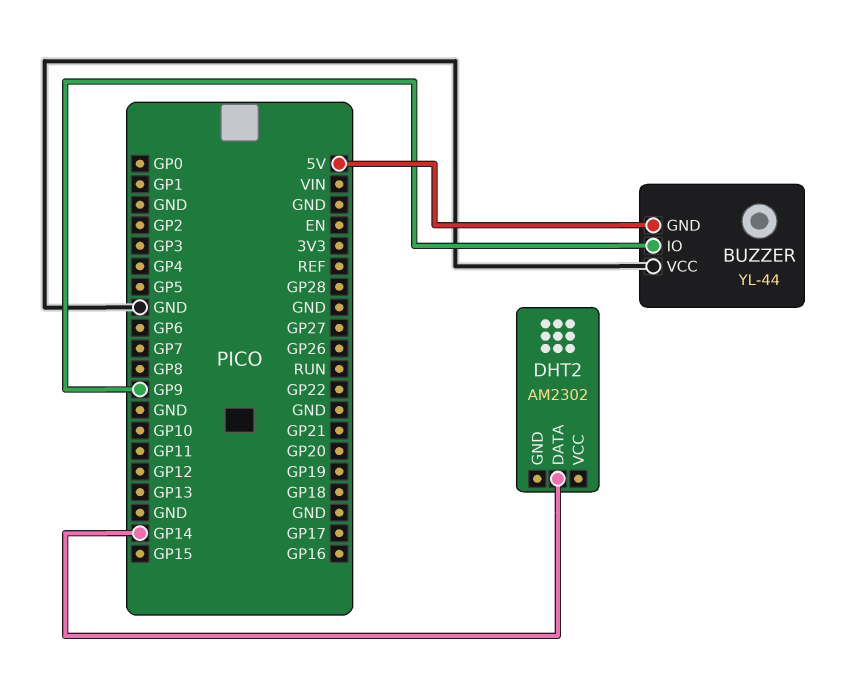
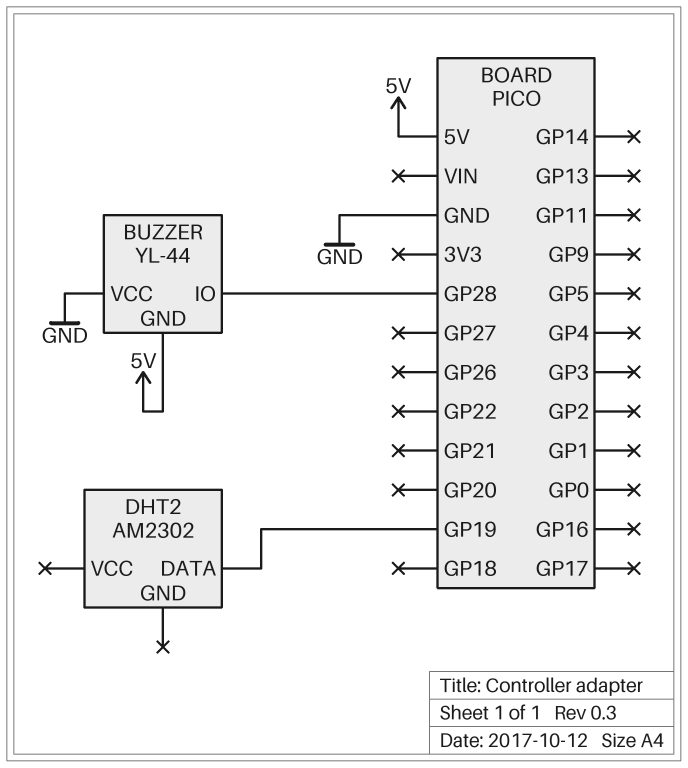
BUZZER pin IO: GP9 -> GP28
DHT2 pin DATA: GP14 -> GP19

